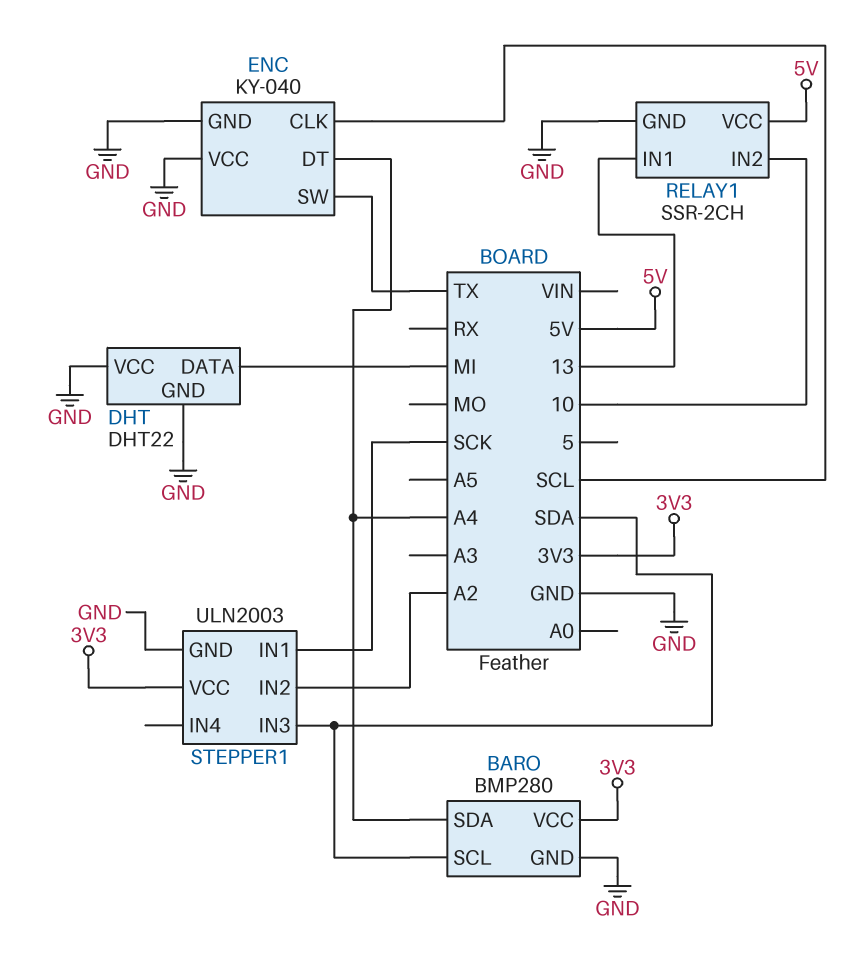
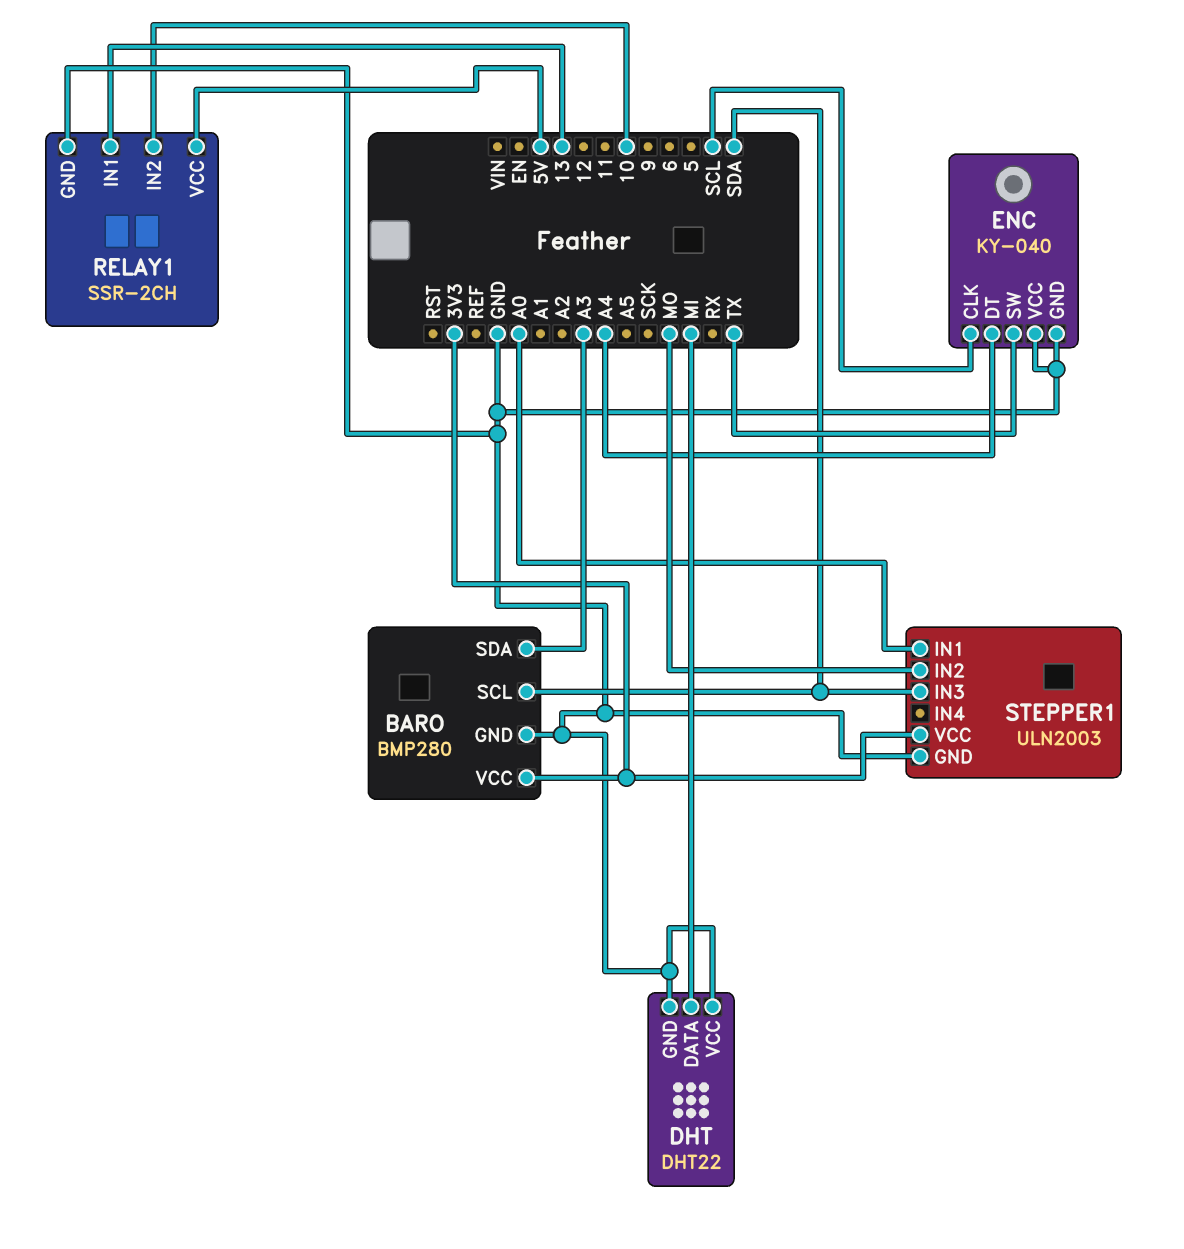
BARO pin SDA: A4 -> A3
STEPPER1 pin IN1: SCK -> A0
STEPPER1 pin IN2: A2 -> MO

